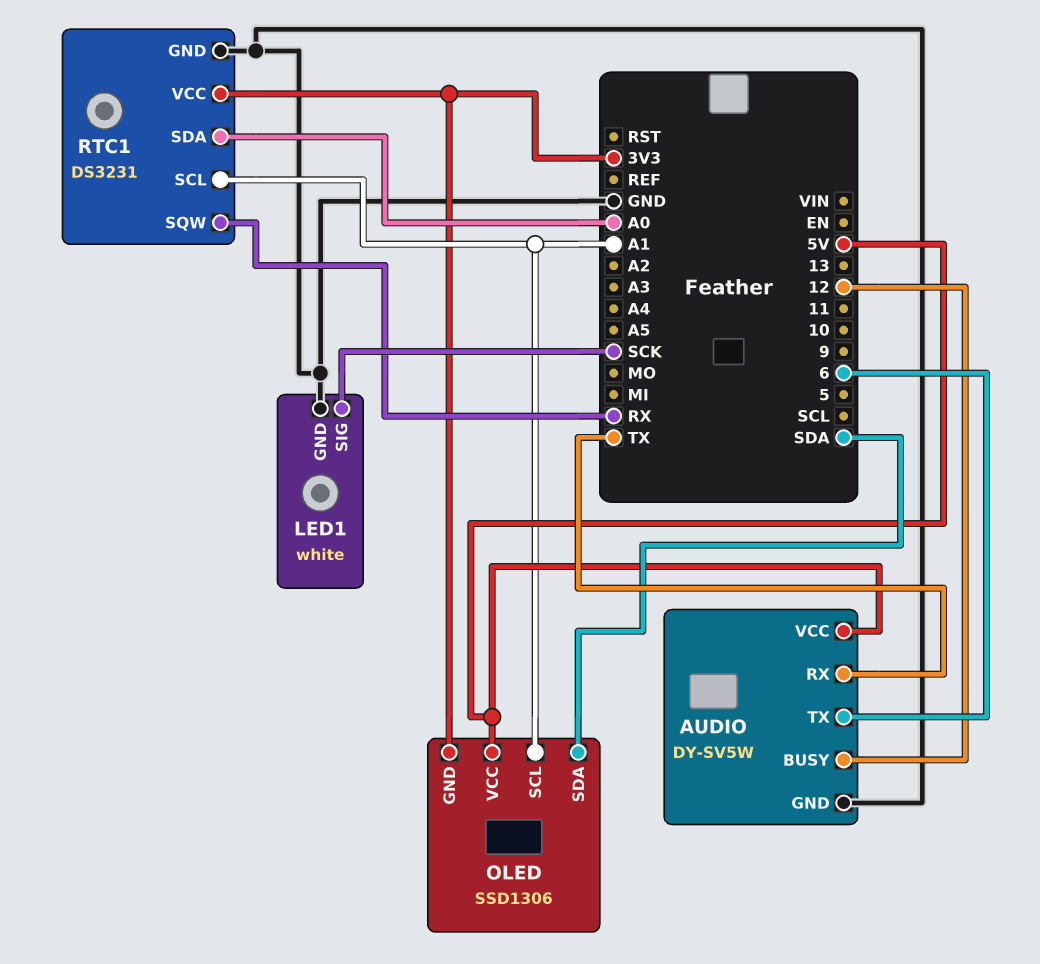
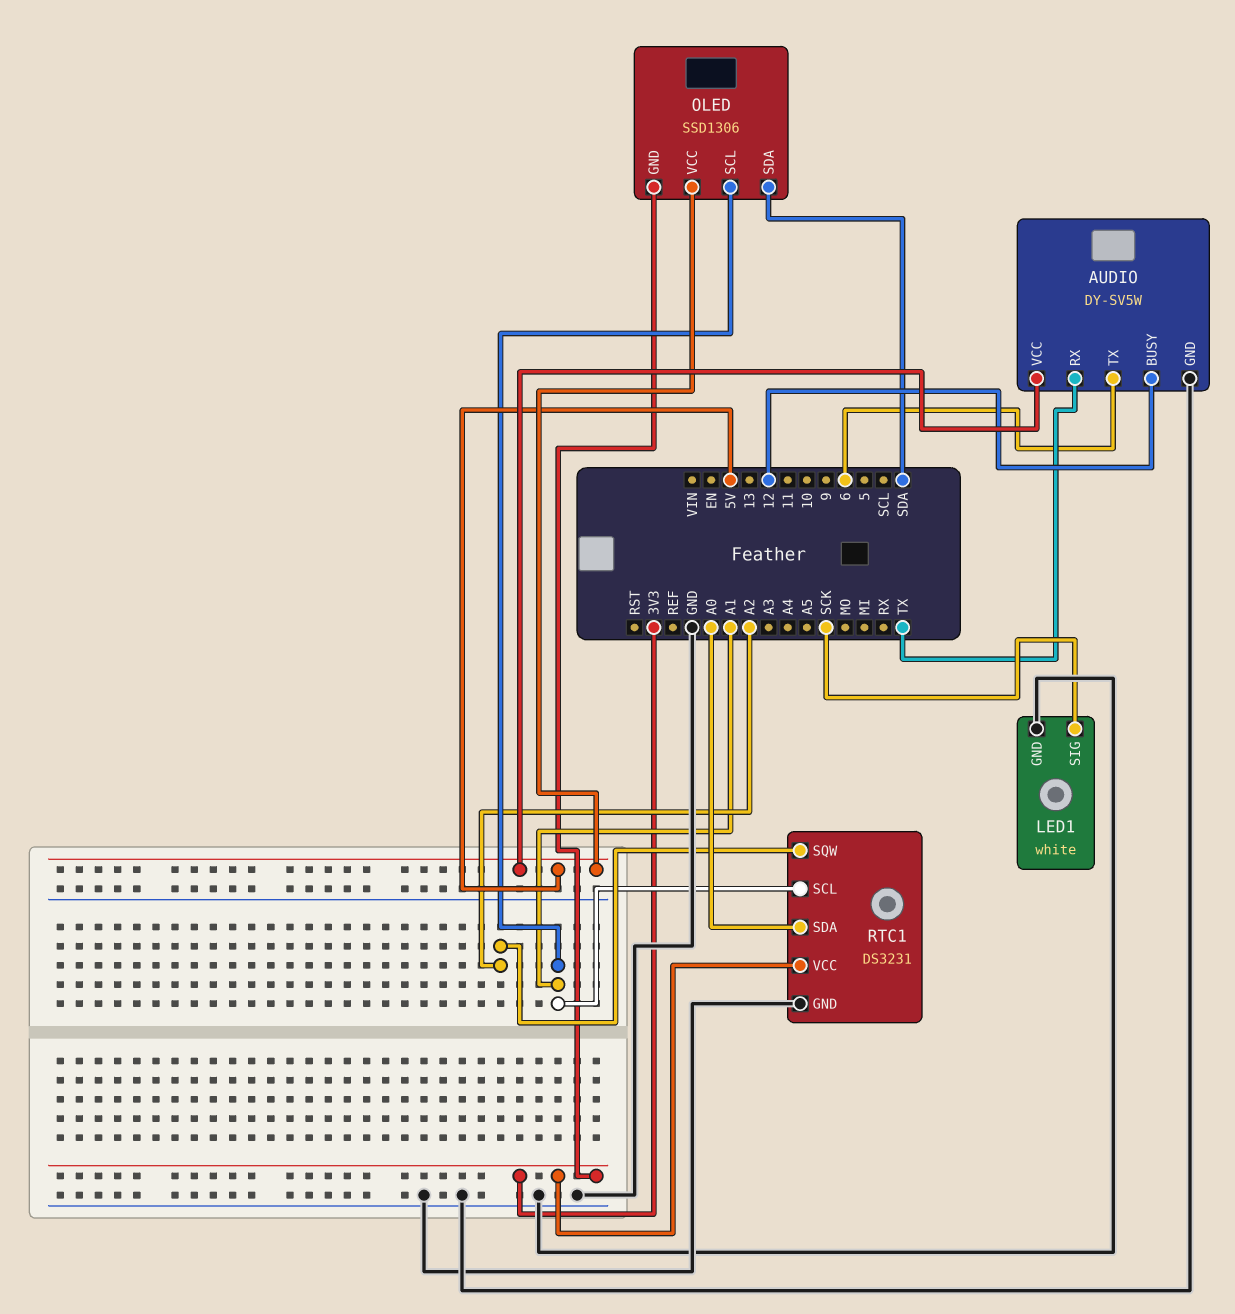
RTC1 pin SQW: RX -> A2

